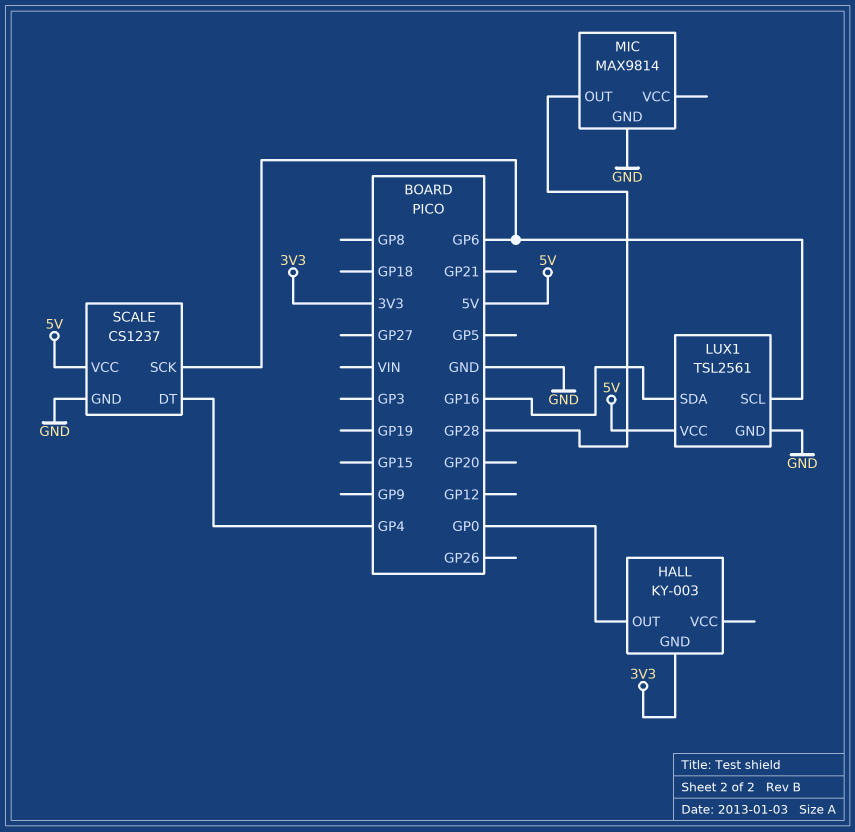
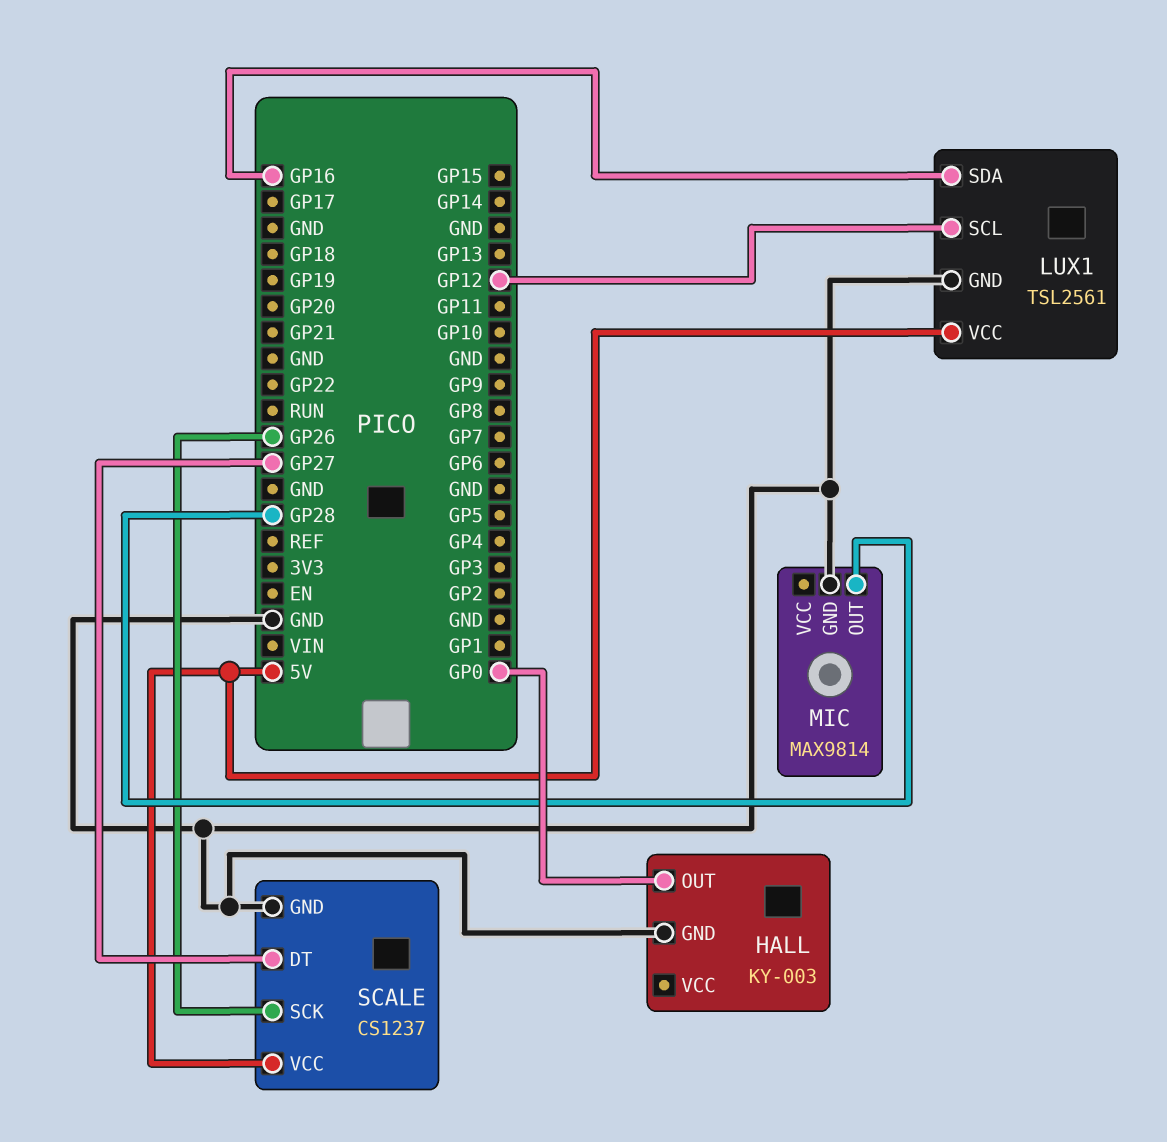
HALL pin GND: 3V3 -> GND
LUX1 pin SCL: GP6 -> GP12
SCALE pin DT: GP4 -> GP27
SCALE pin SCK: GP6 -> GP26

